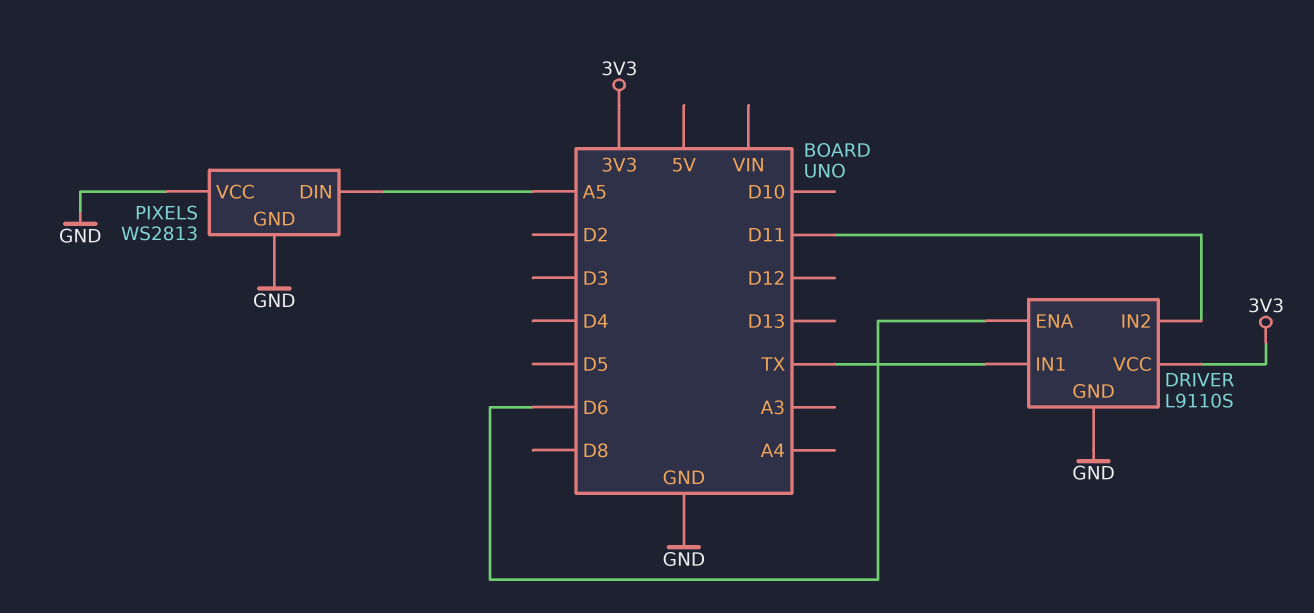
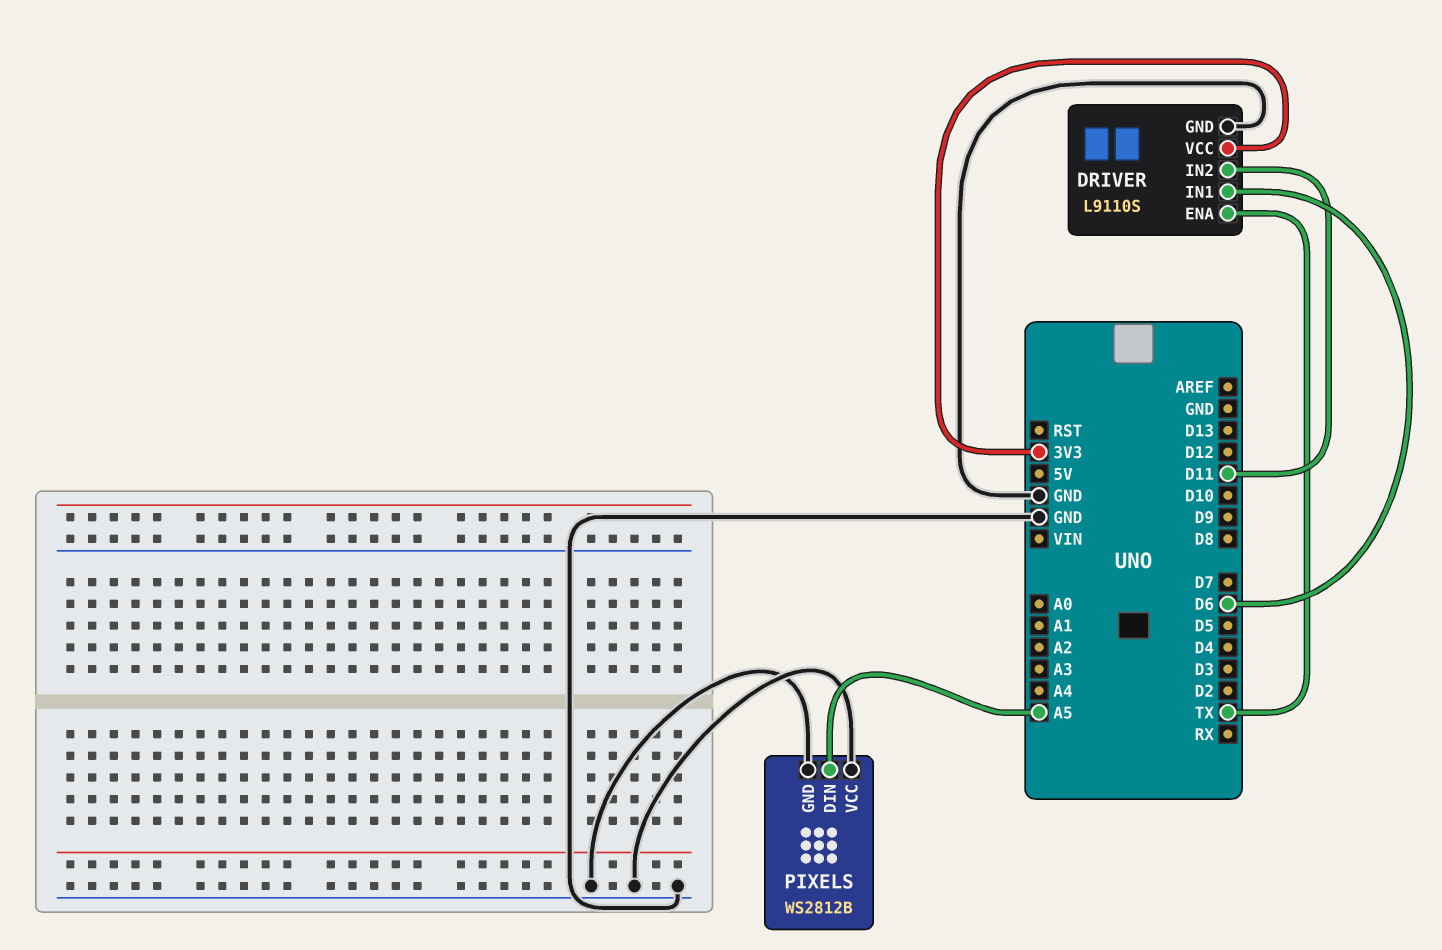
DRIVER pin ENA: D6 -> TX
DRIVER pin IN1: TX -> D6
PIXELS: WS2813 -> WS2812B

